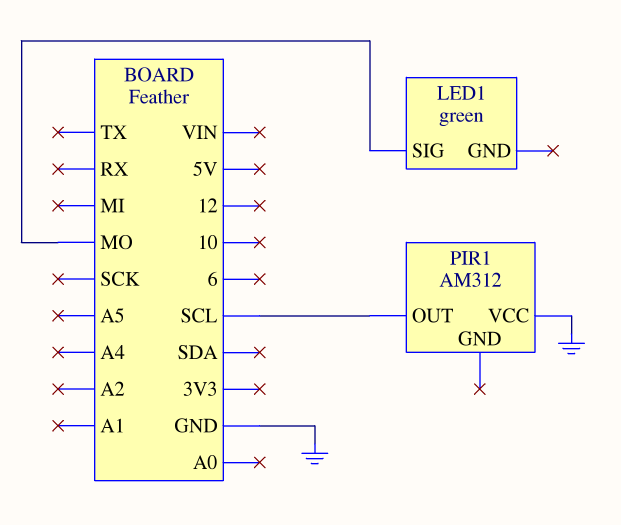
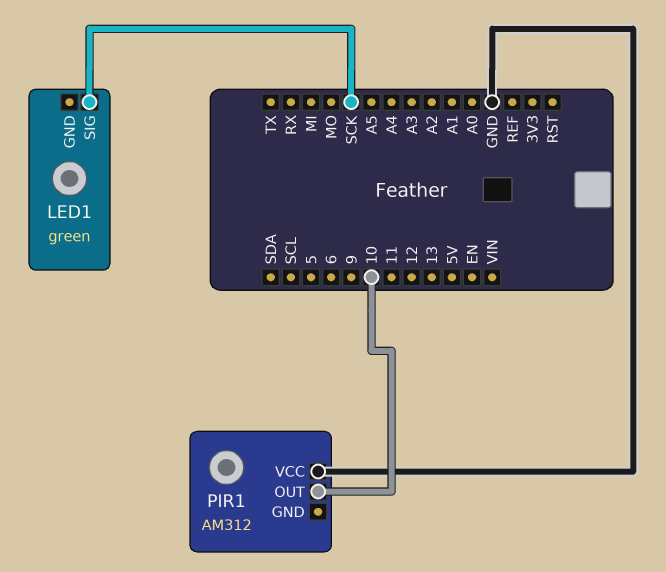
LED1 pin SIG: MO -> SCK
PIR1 pin OUT: SCL -> 10

